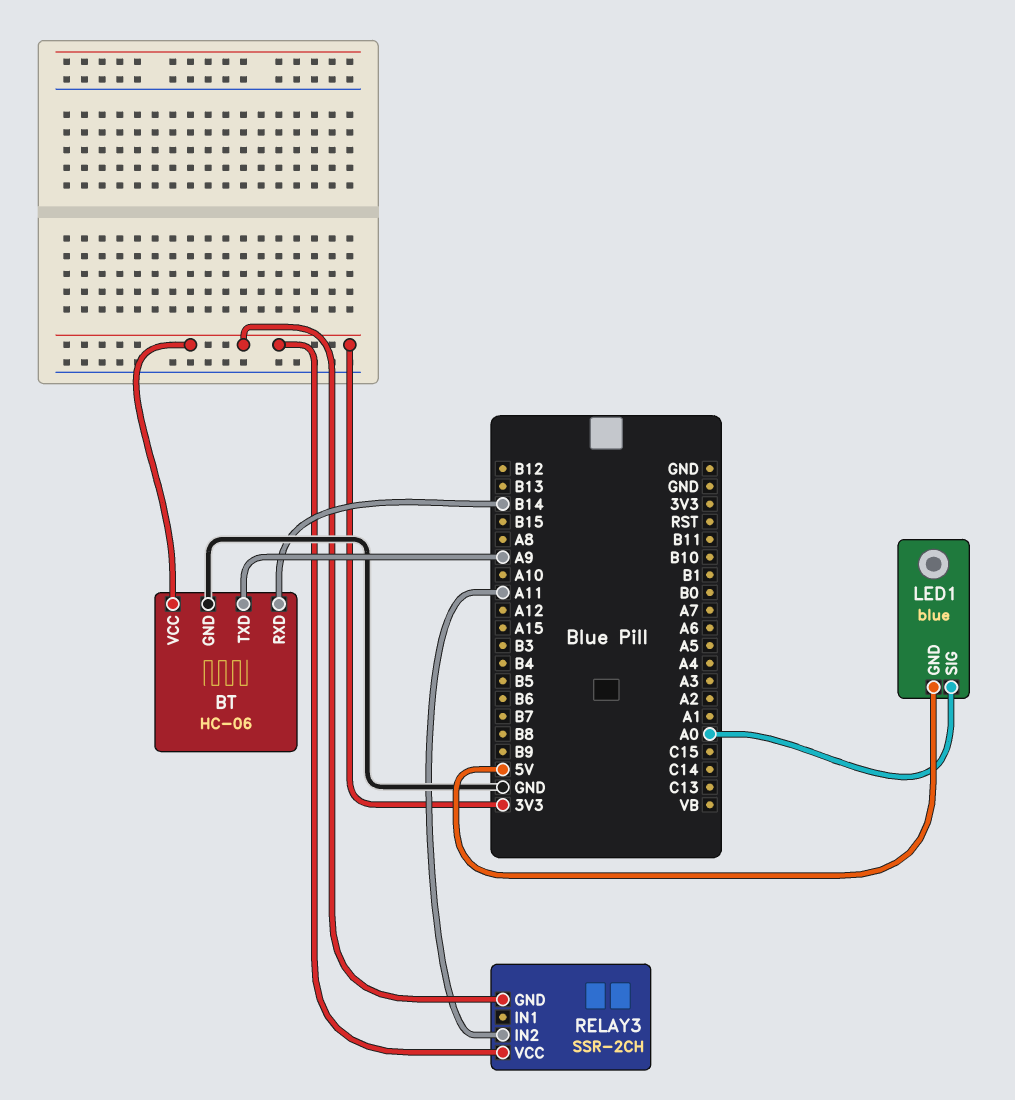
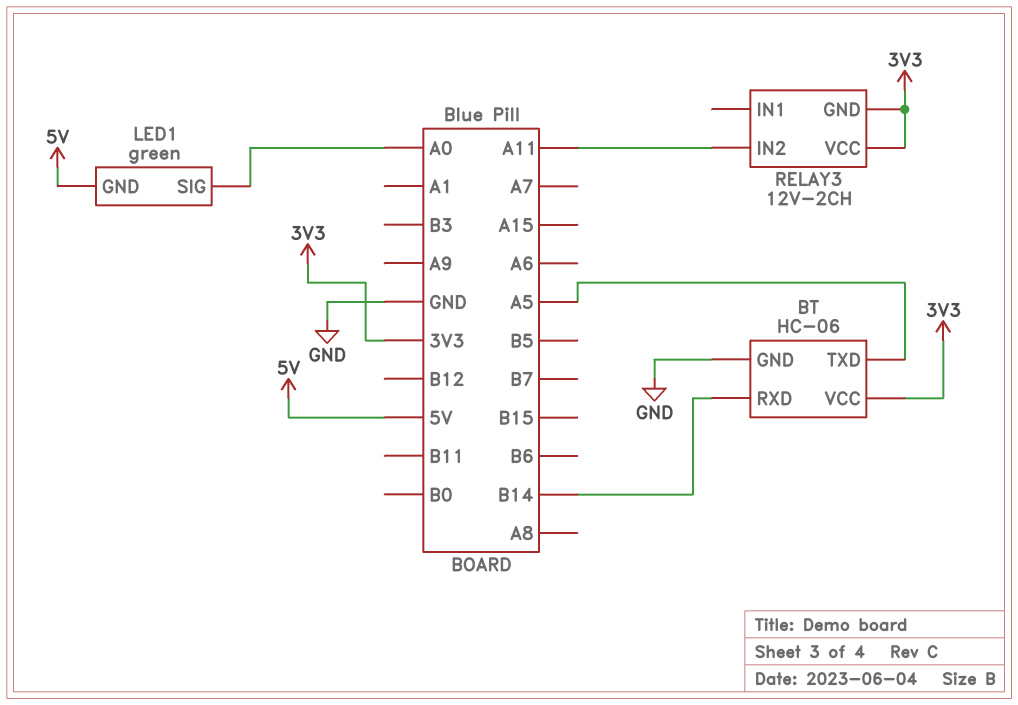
BT pin TXD: A9 -> A5
LED1: blue -> green
RELAY3: SSR-2CH -> 12V-2CH

